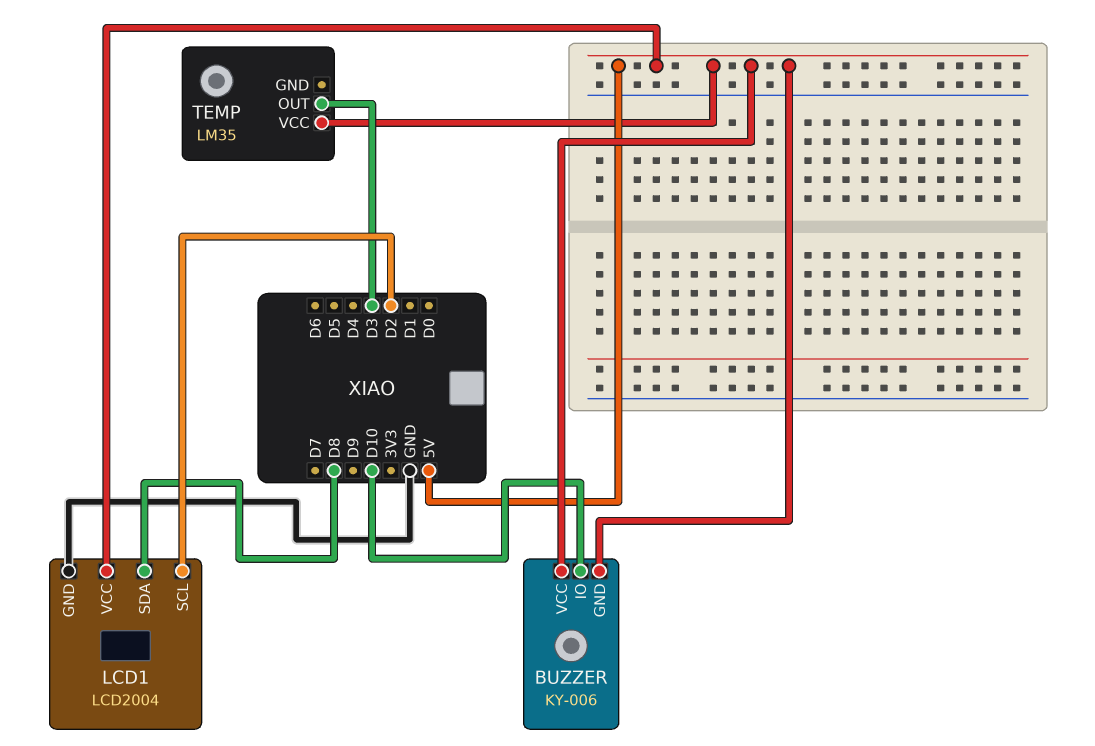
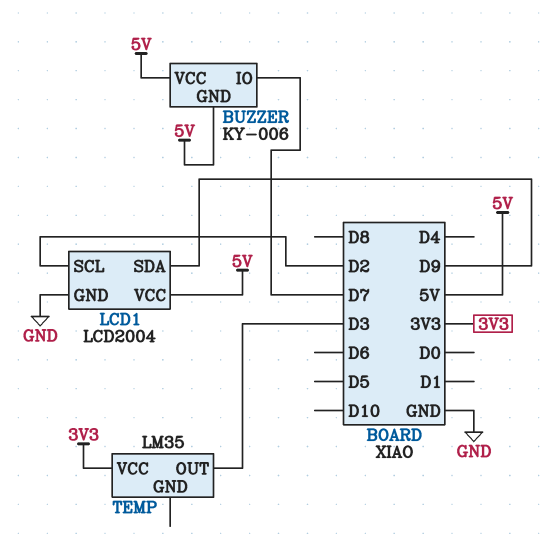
BUZZER pin IO: D10 -> D7
LCD1 pin SDA: D8 -> D9
TEMP pin VCC: 5V -> 3V3

